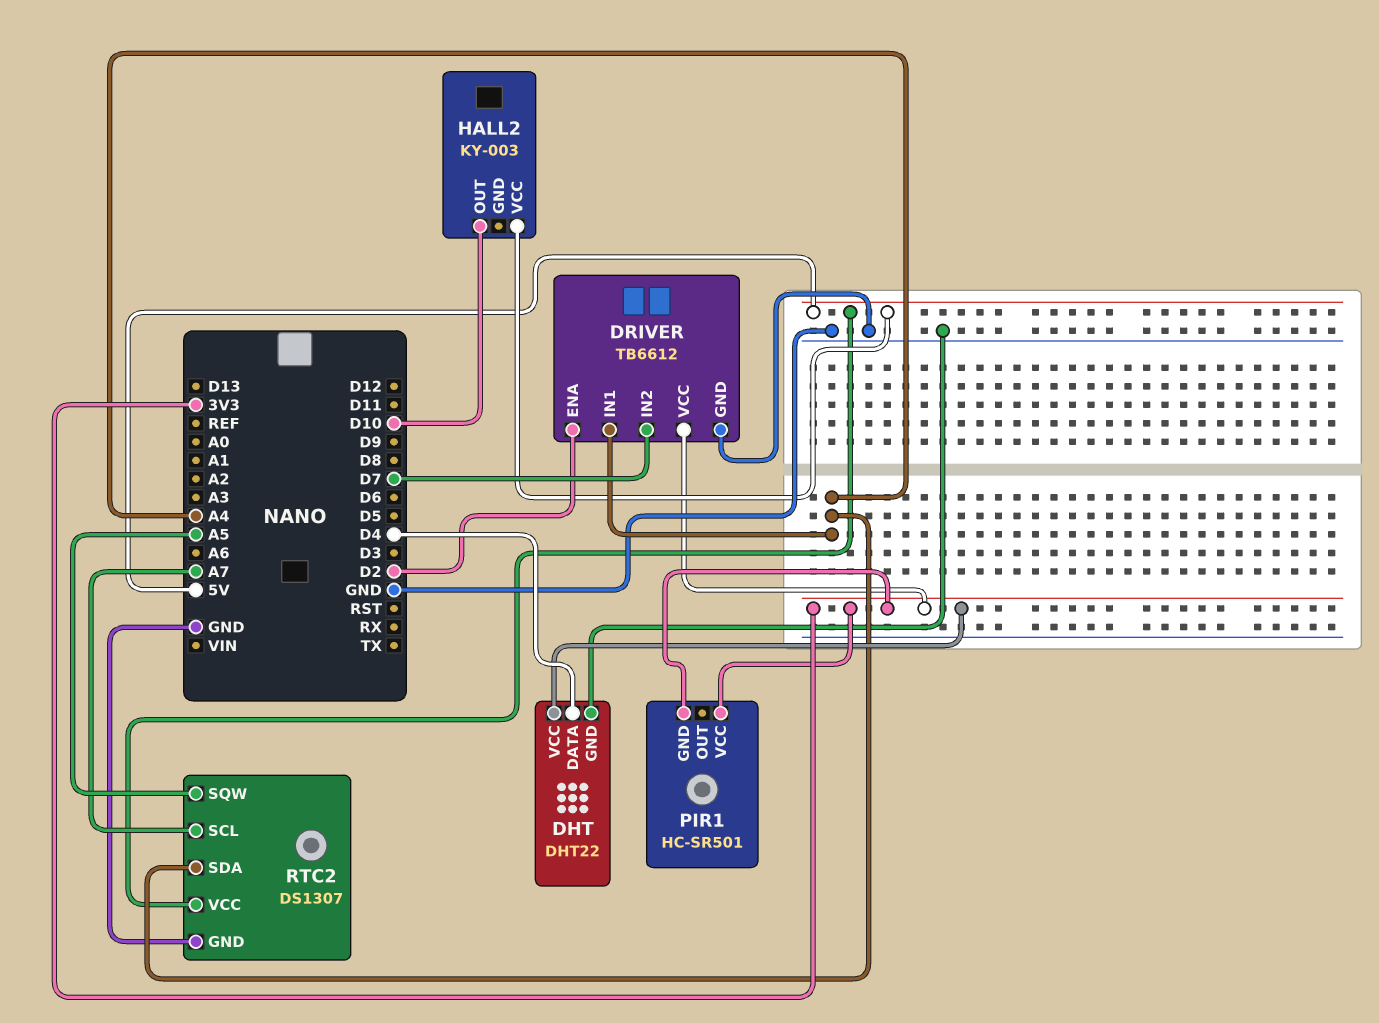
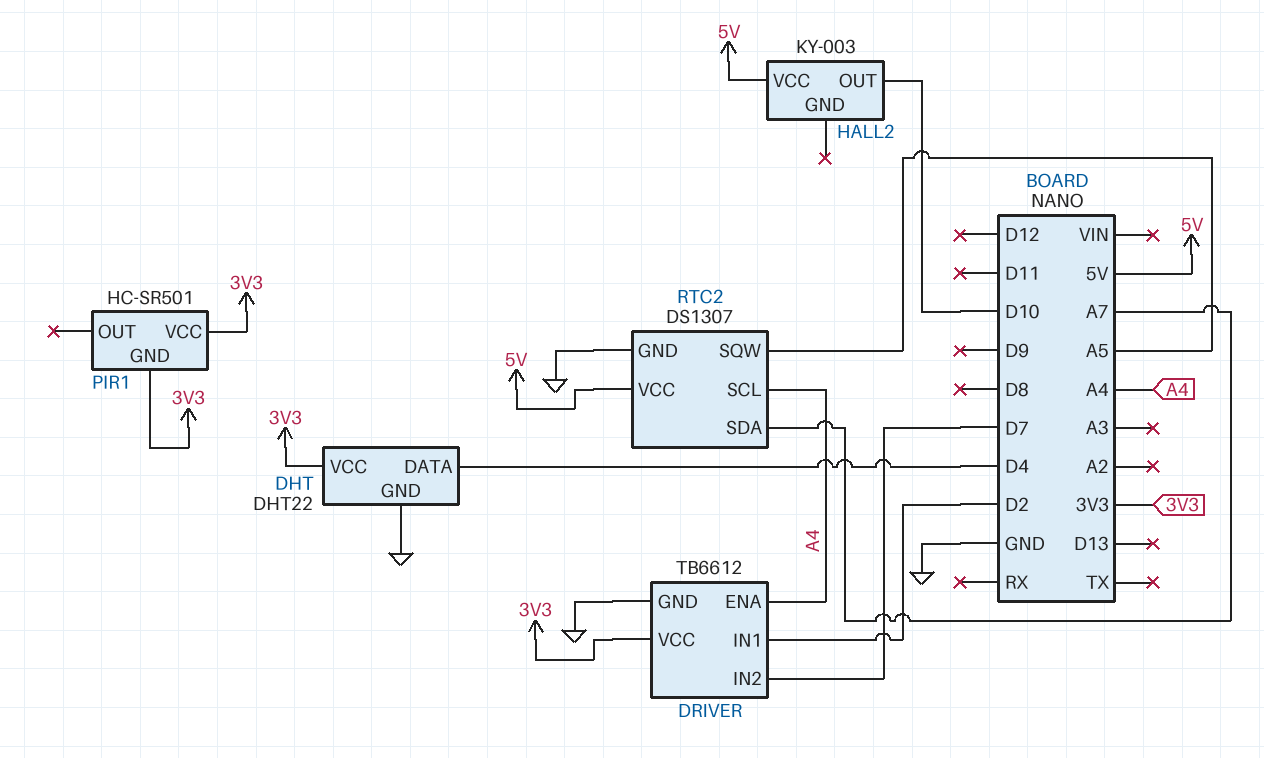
DRIVER pin ENA: D2 -> A4
DRIVER pin IN1: A4 -> D2
RTC2 pin SCL: A7 -> A4
RTC2 pin SDA: A4 -> A7

